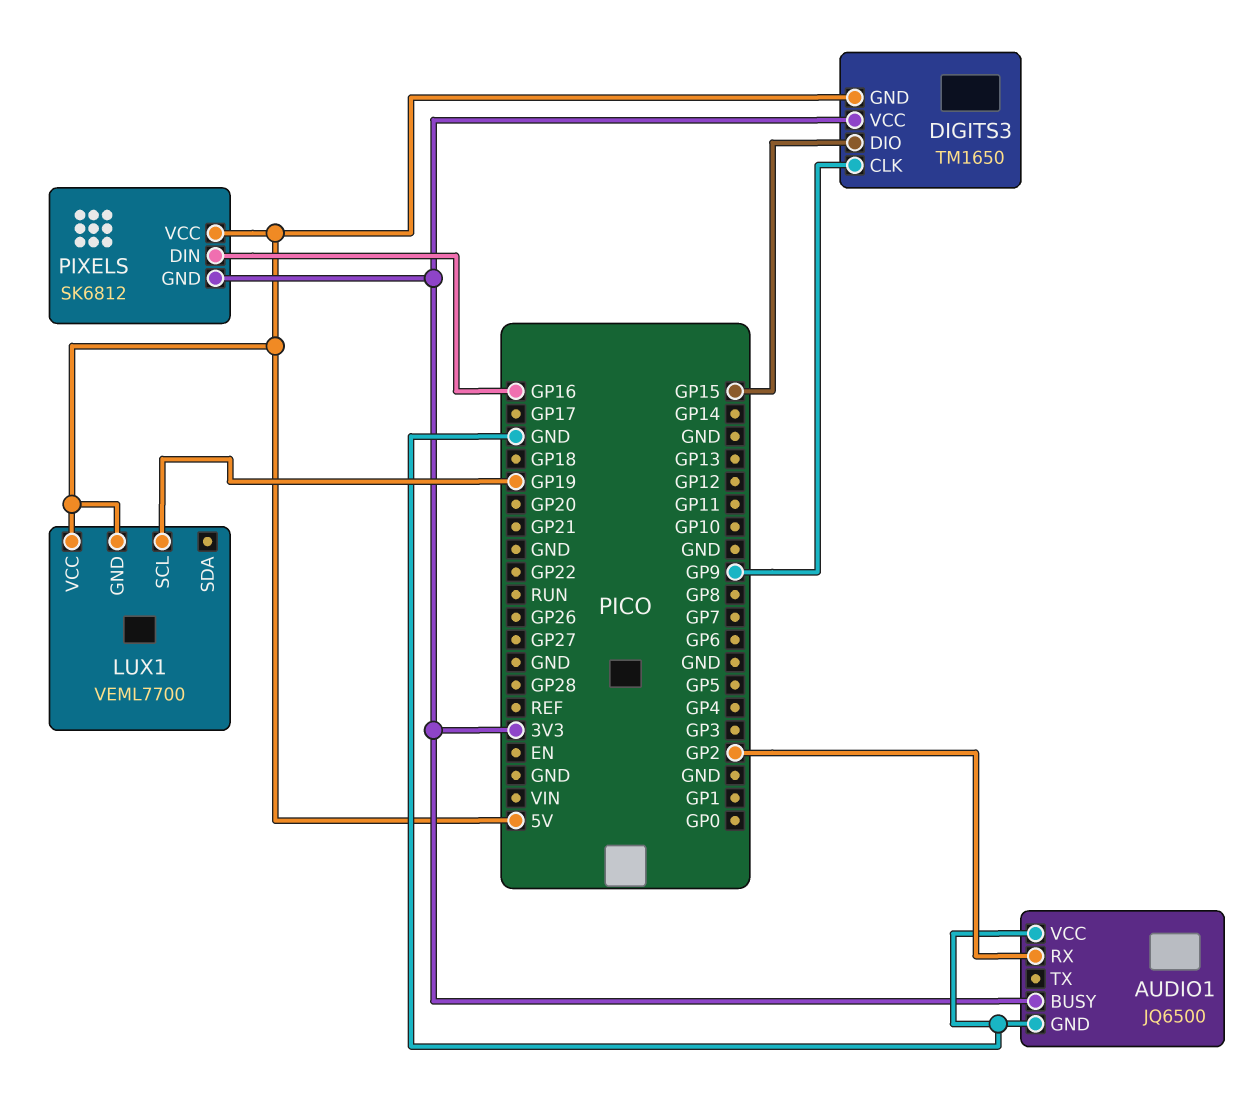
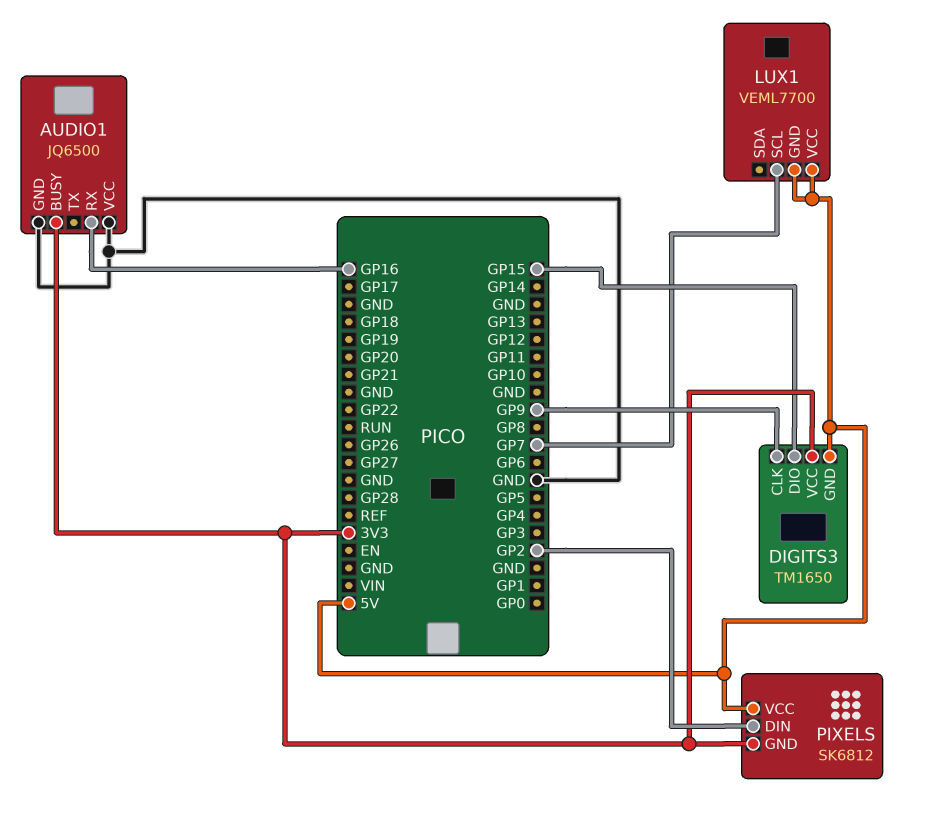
AUDIO1 pin RX: GP2 -> GP16
LUX1 pin SCL: GP19 -> GP7
PIXELS pin DIN: GP16 -> GP2

